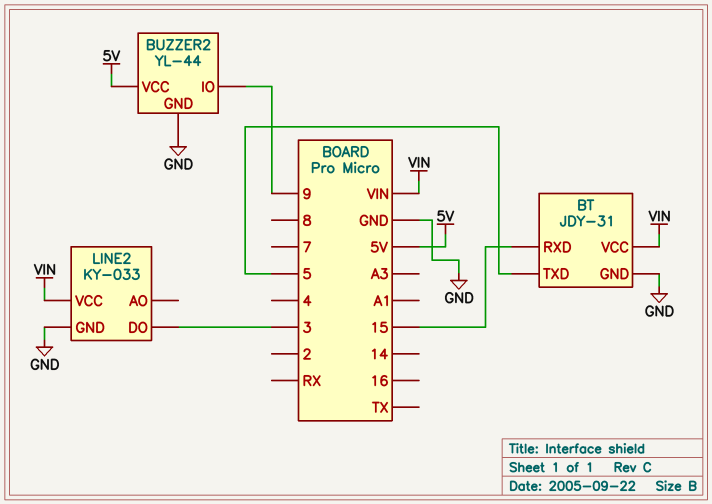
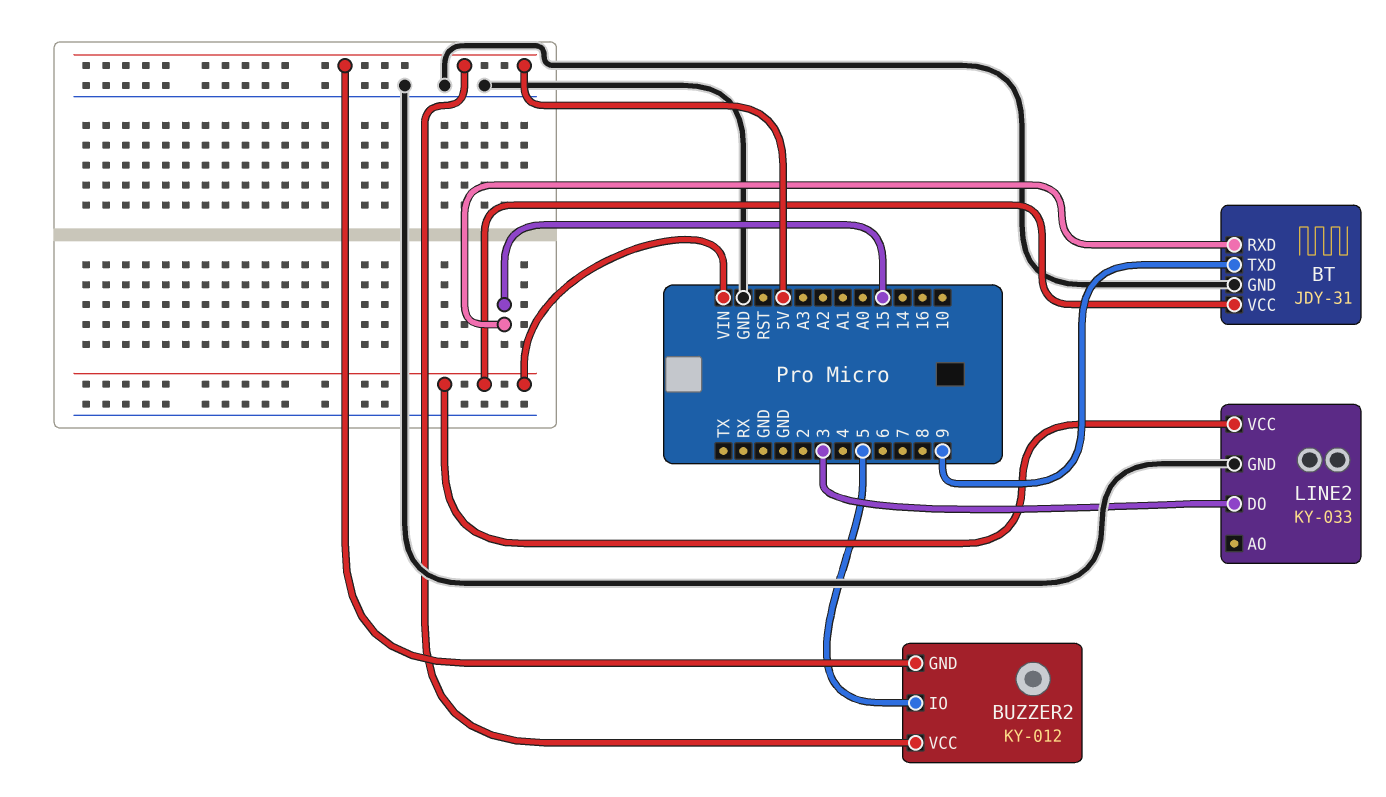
BT pin TXD: 5 -> 9
BUZZER2: YL-44 -> KY-012
BUZZER2 pin GND: GND -> 5V
BUZZER2 pin IO: 9 -> 5

